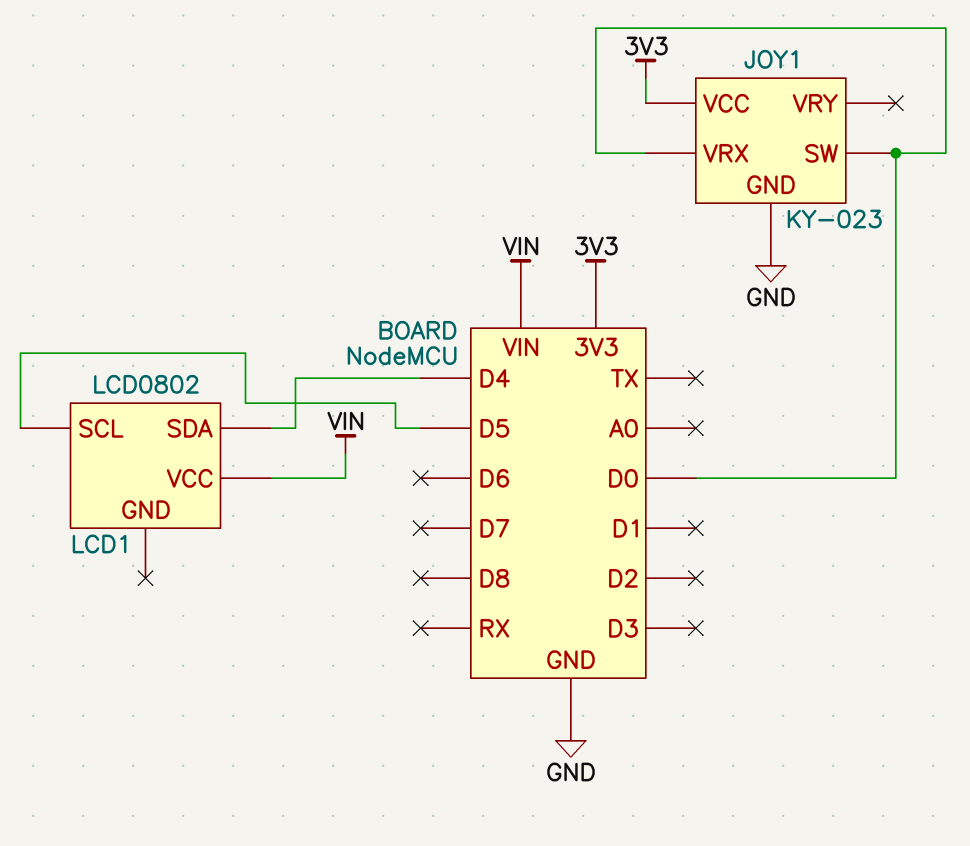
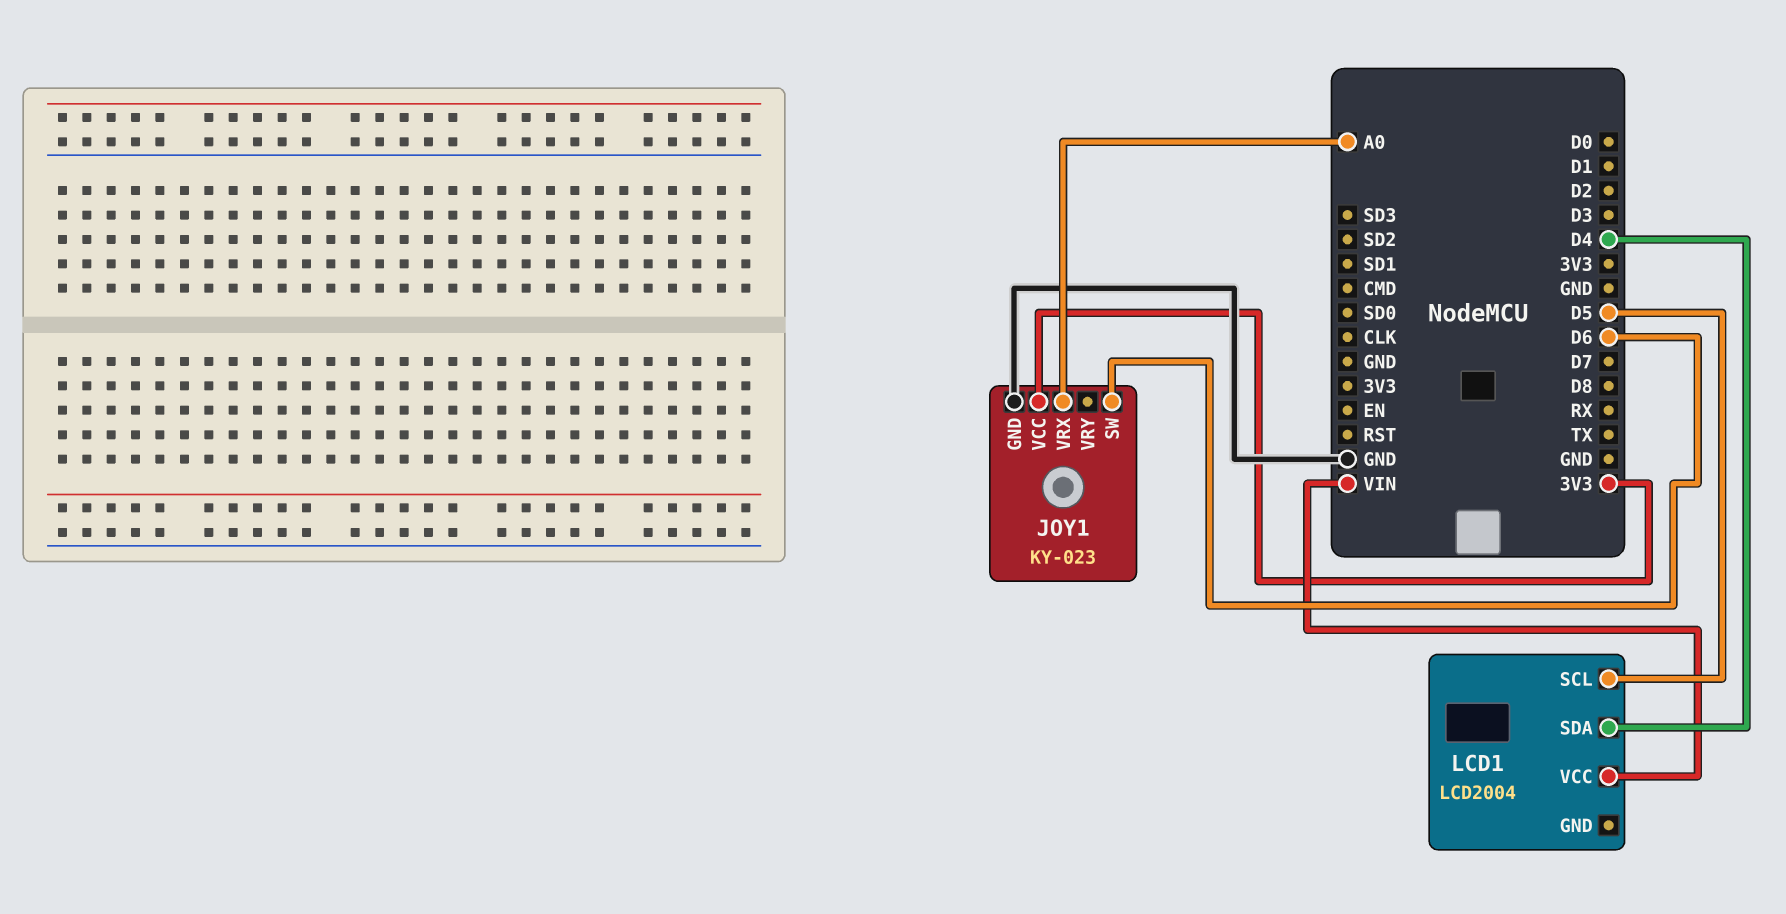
JOY1 pin SW: D0 -> D6
JOY1 pin VRX: D0 -> A0
LCD1: LCD0802 -> LCD2004

